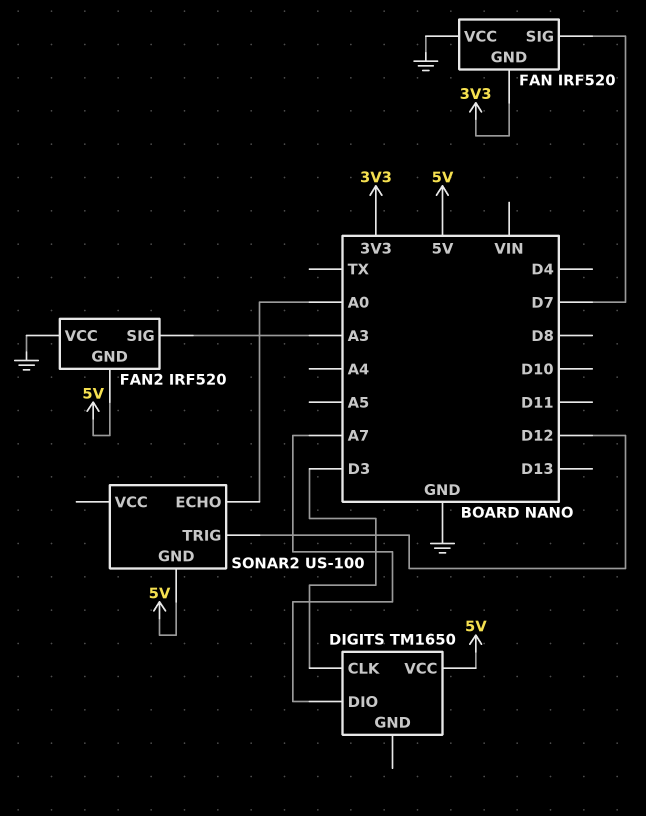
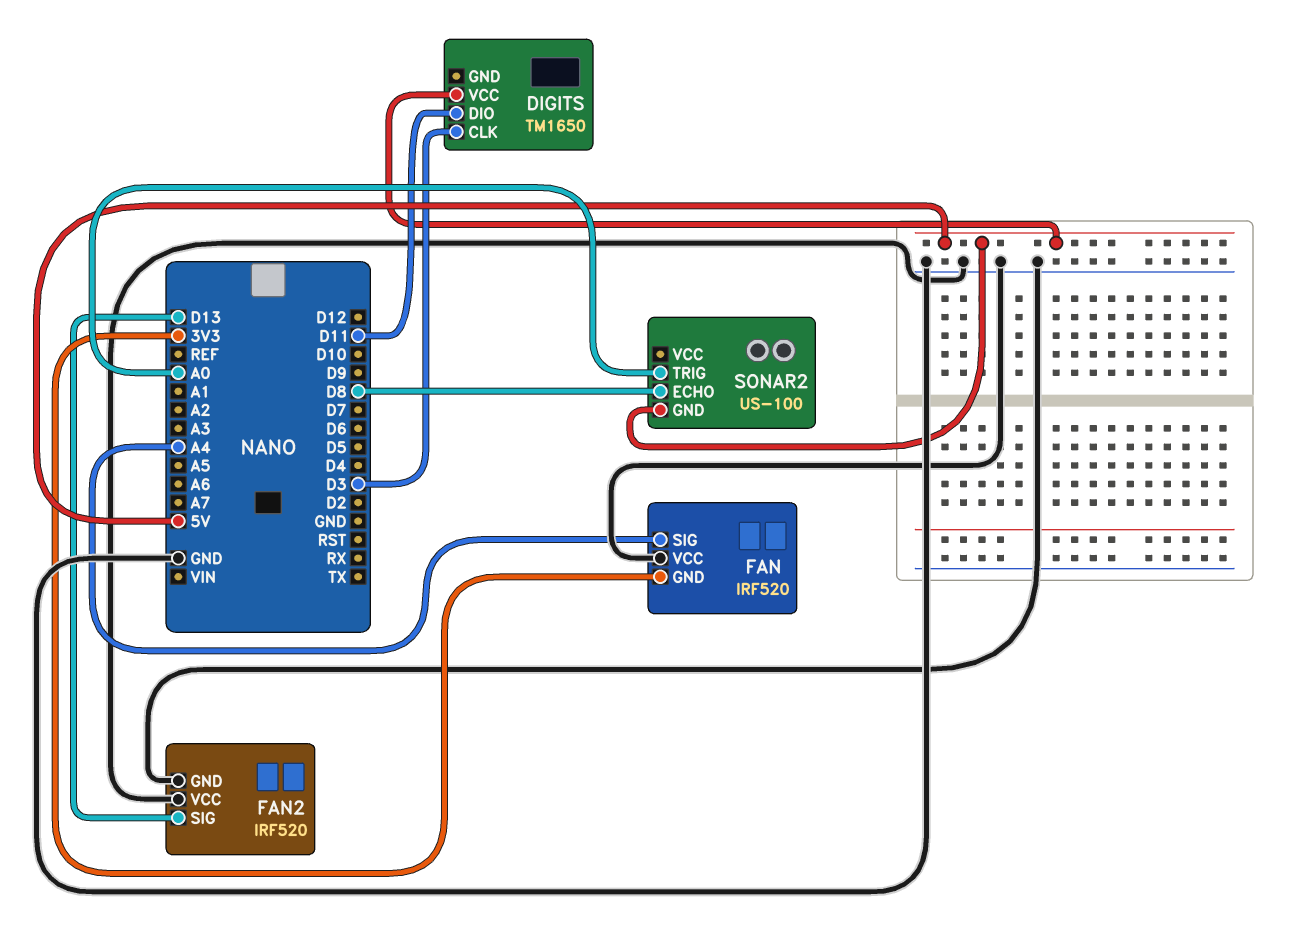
DIGITS pin DIO: A7 -> D11
FAN pin SIG: D7 -> A4
FAN2 pin GND: 5V -> GND
FAN2 pin SIG: A3 -> D13
SONAR2 pin ECHO: A0 -> D8
SONAR2 pin TRIG: D12 -> A0

